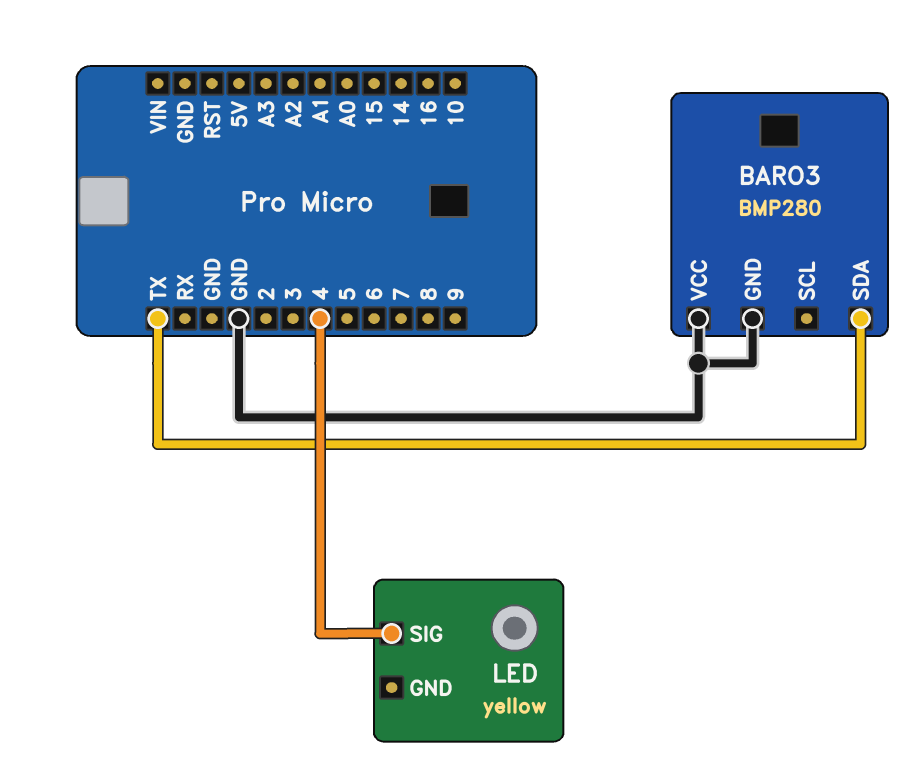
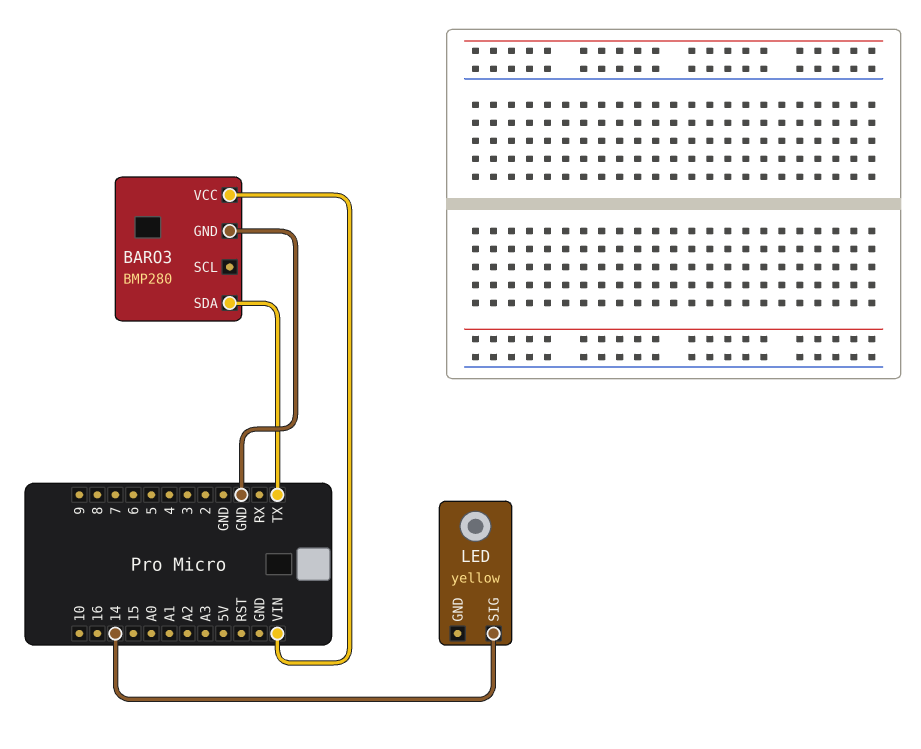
BARO3 pin VCC: GND -> VIN
LED pin SIG: 4 -> 14

